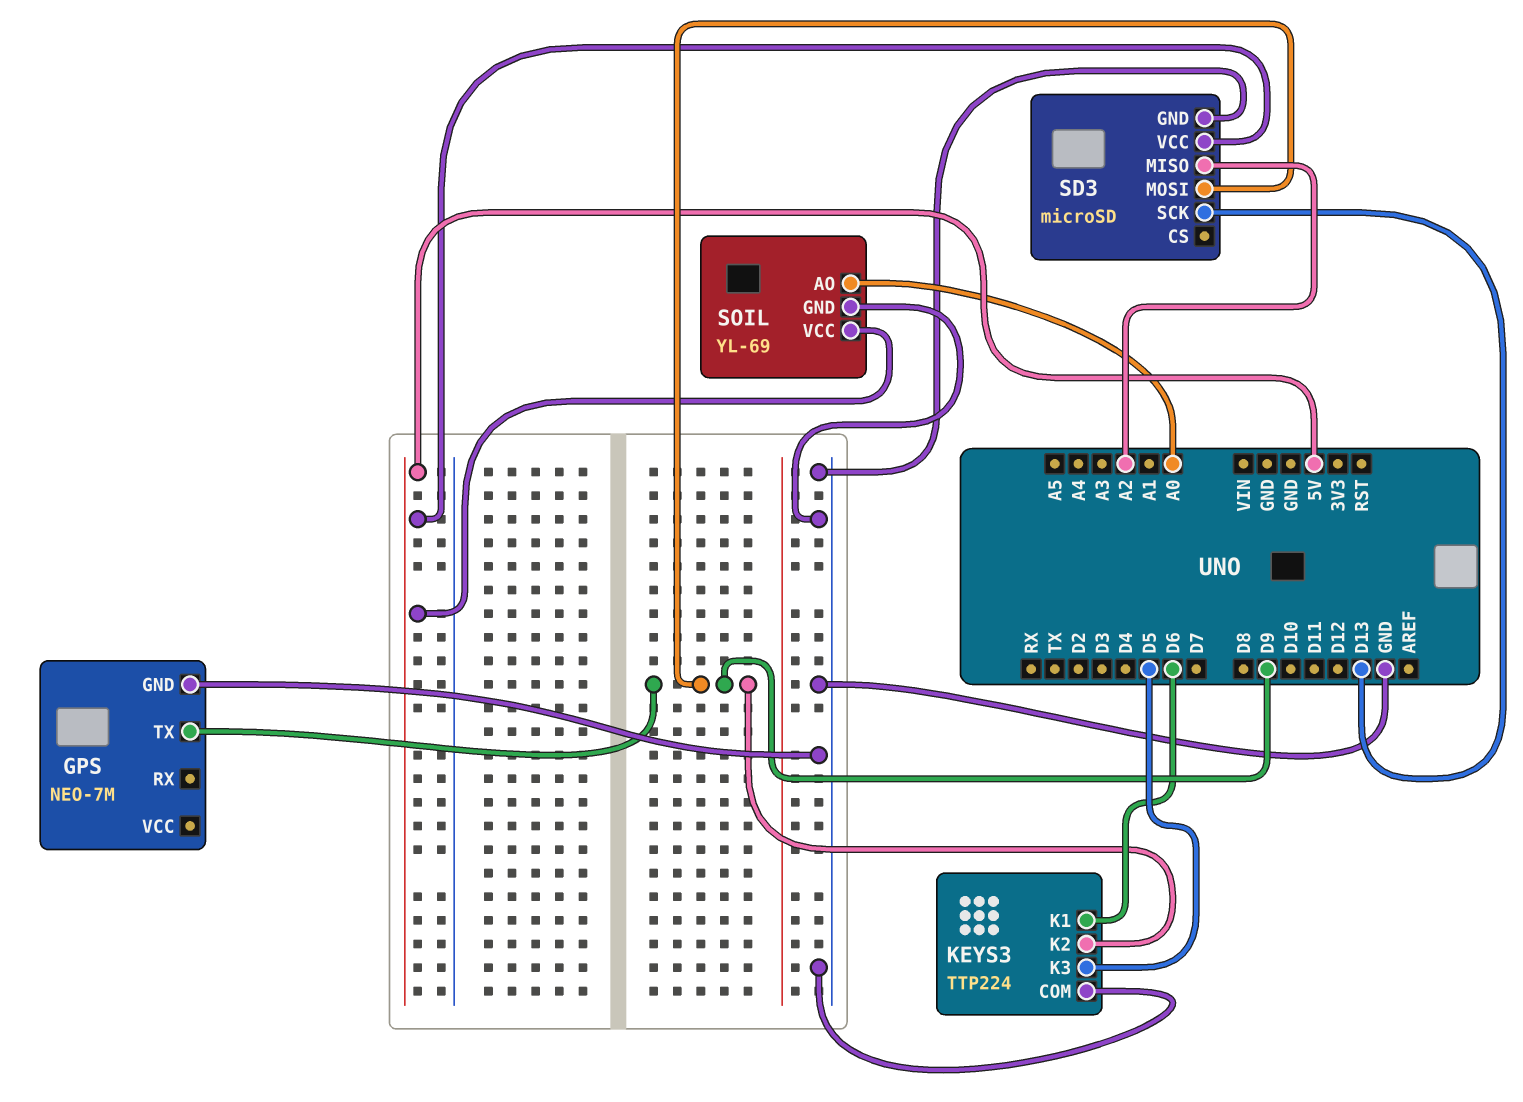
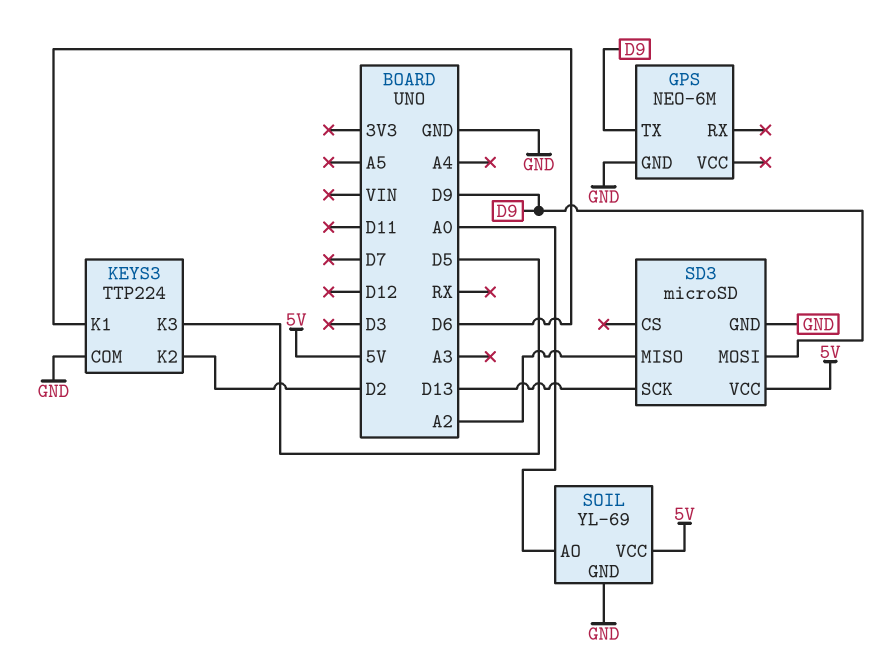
GPS: NEO-7M -> NEO-6M
KEYS3 pin K2: D9 -> D2

